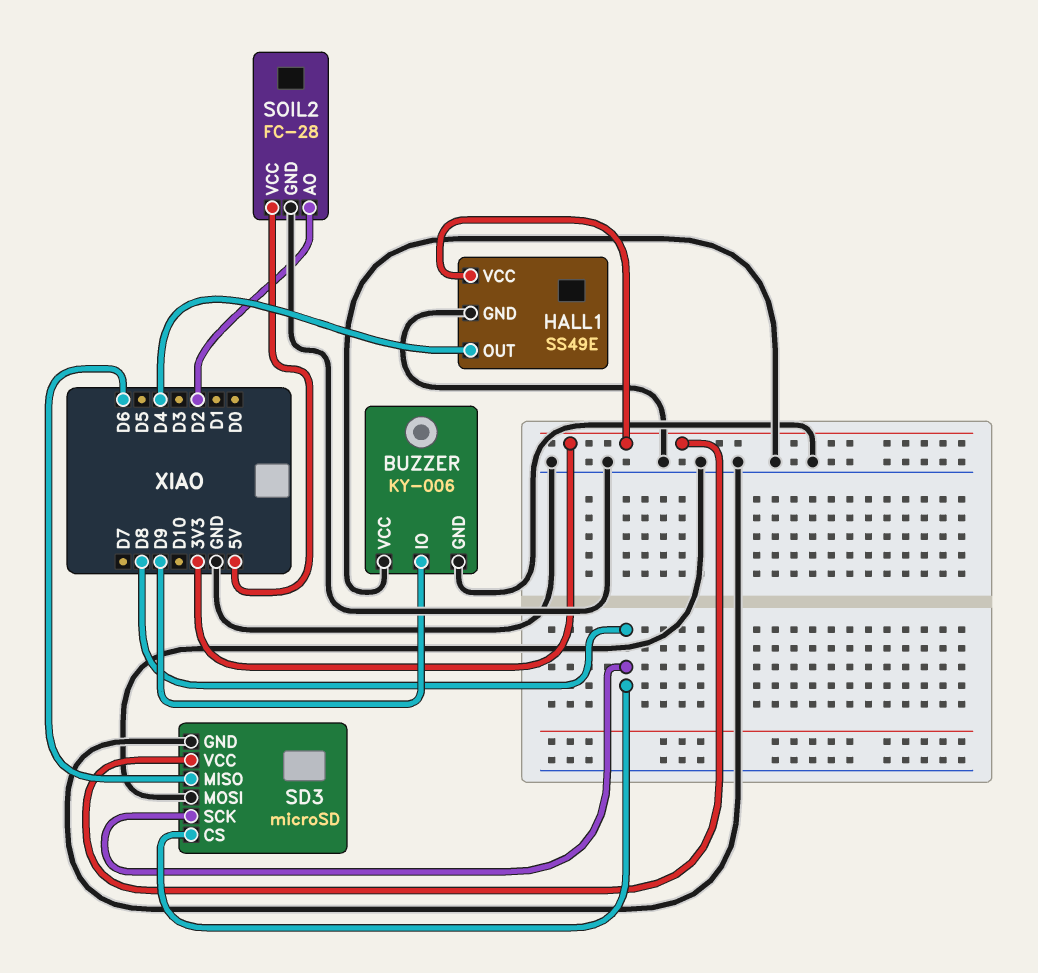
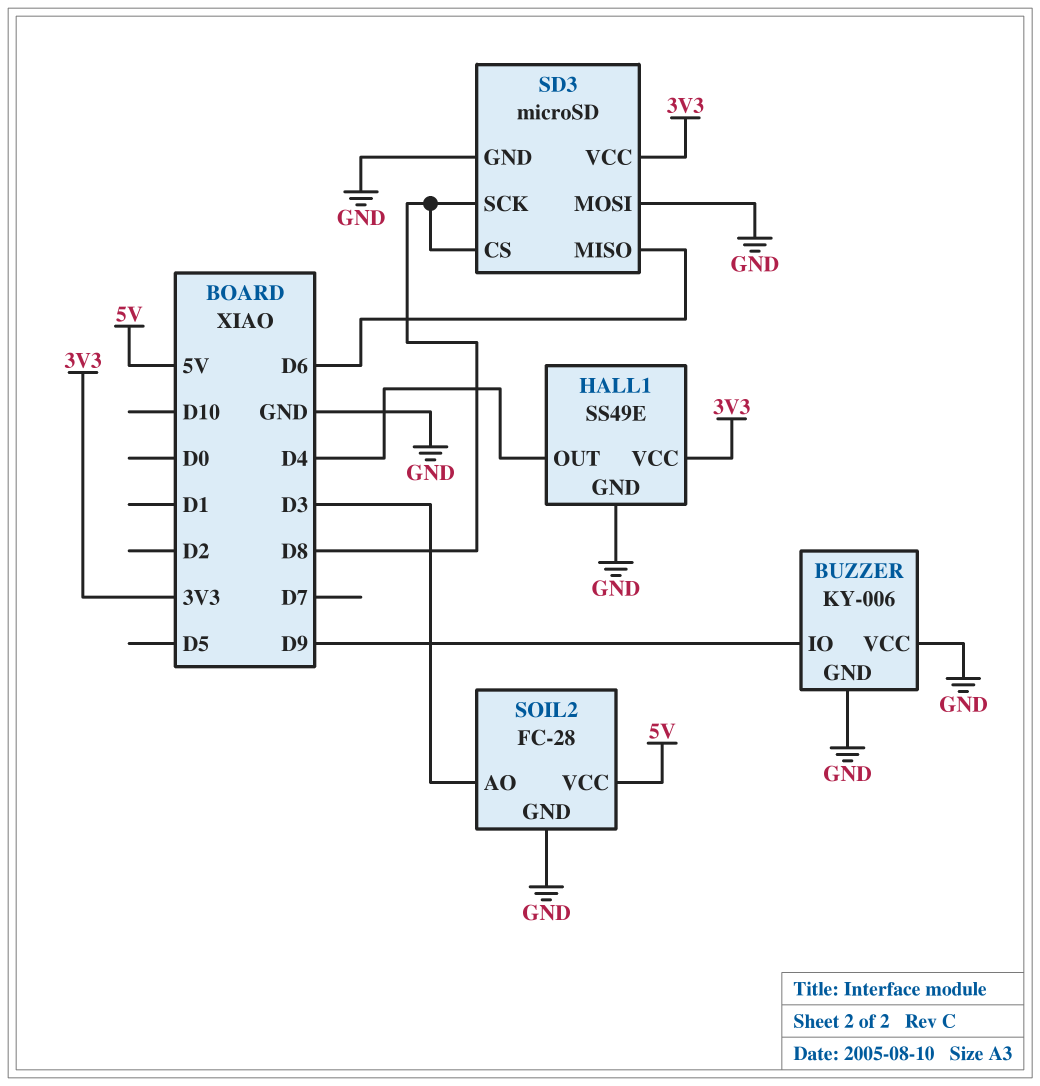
SOIL2 pin AO: D2 -> D3

